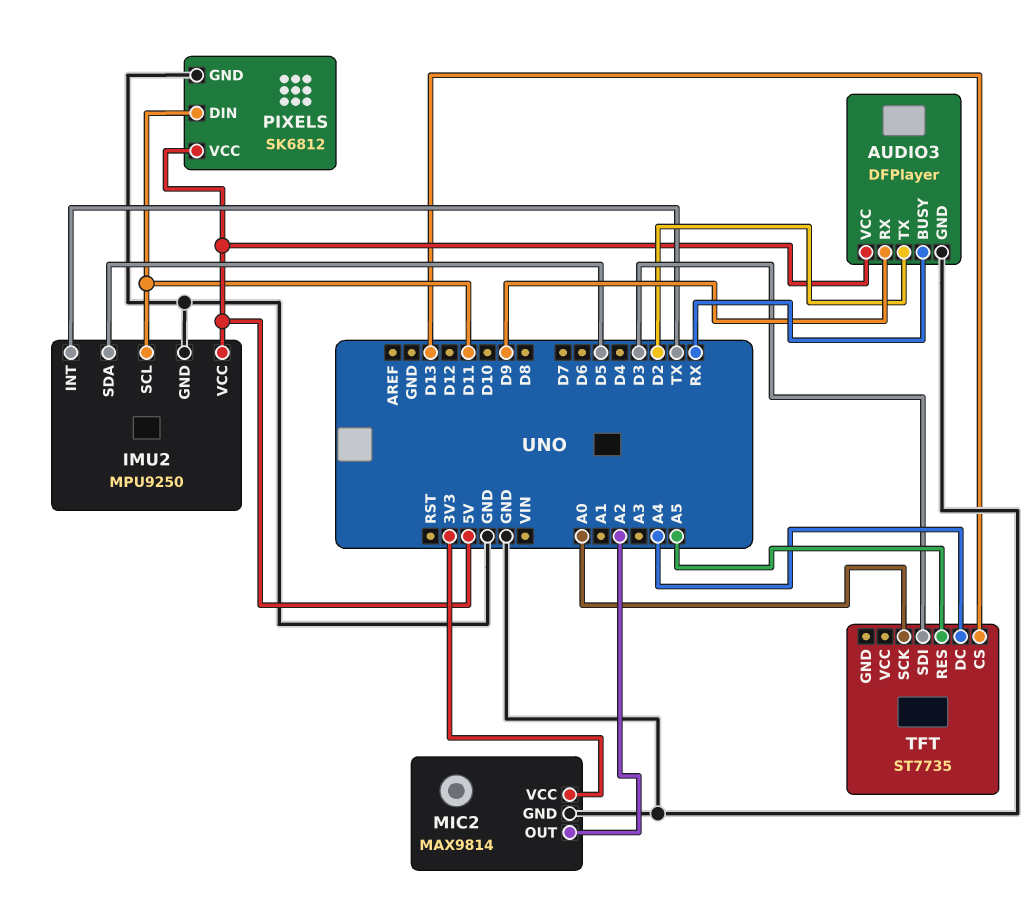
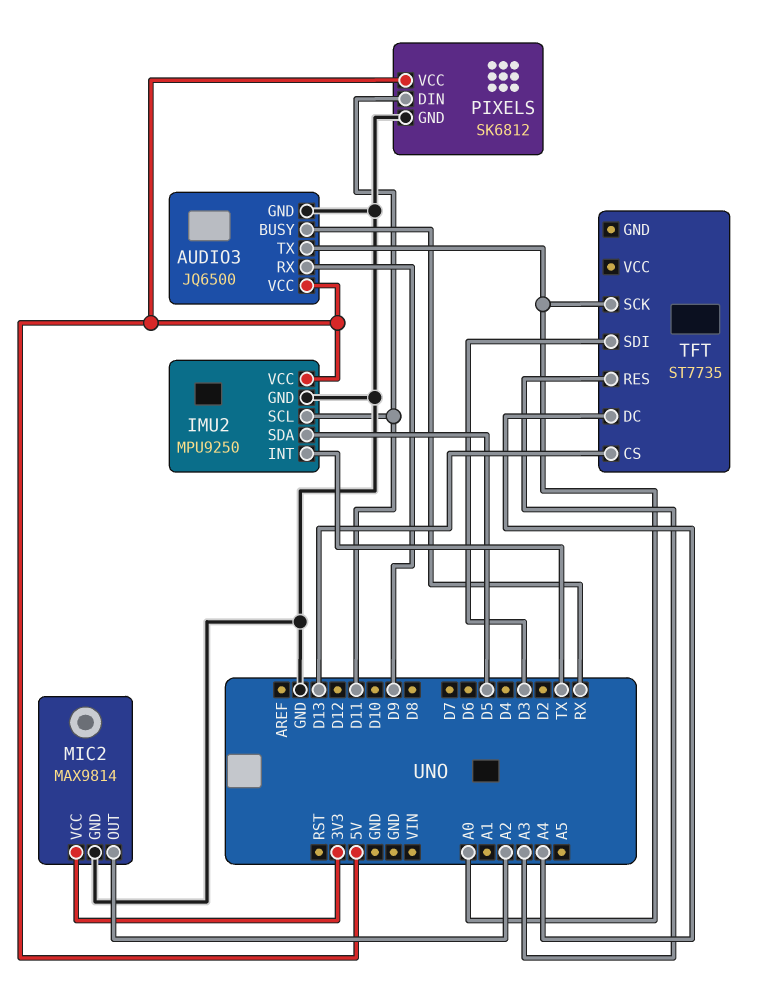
AUDIO3: DFPlayer -> JQ6500
AUDIO3 pin TX: D2 -> A0
TFT pin RES: A5 -> A3

